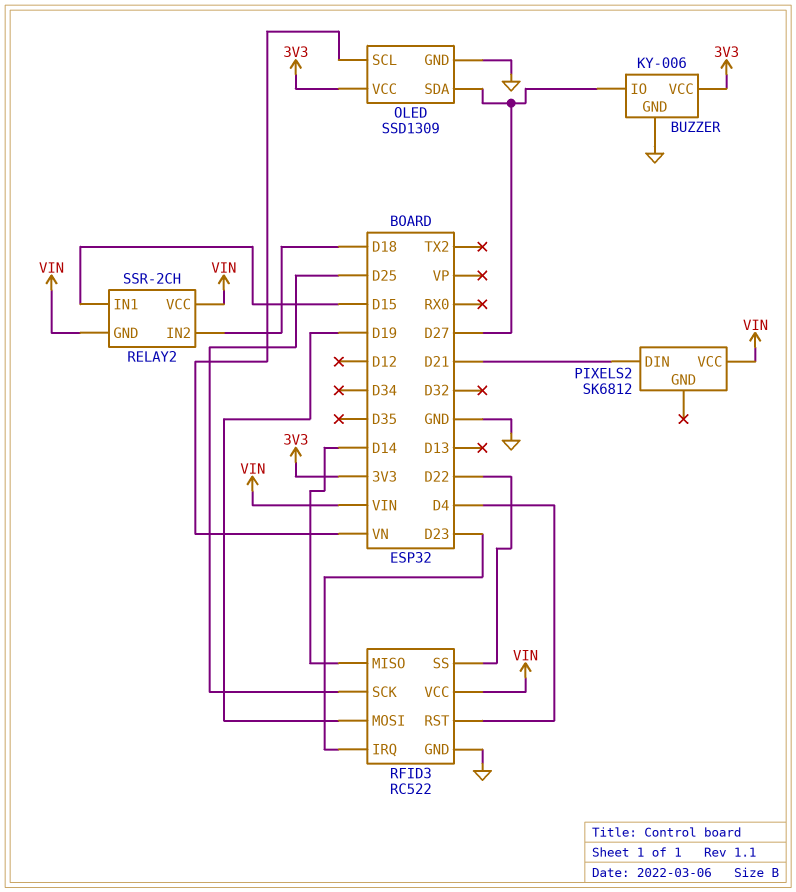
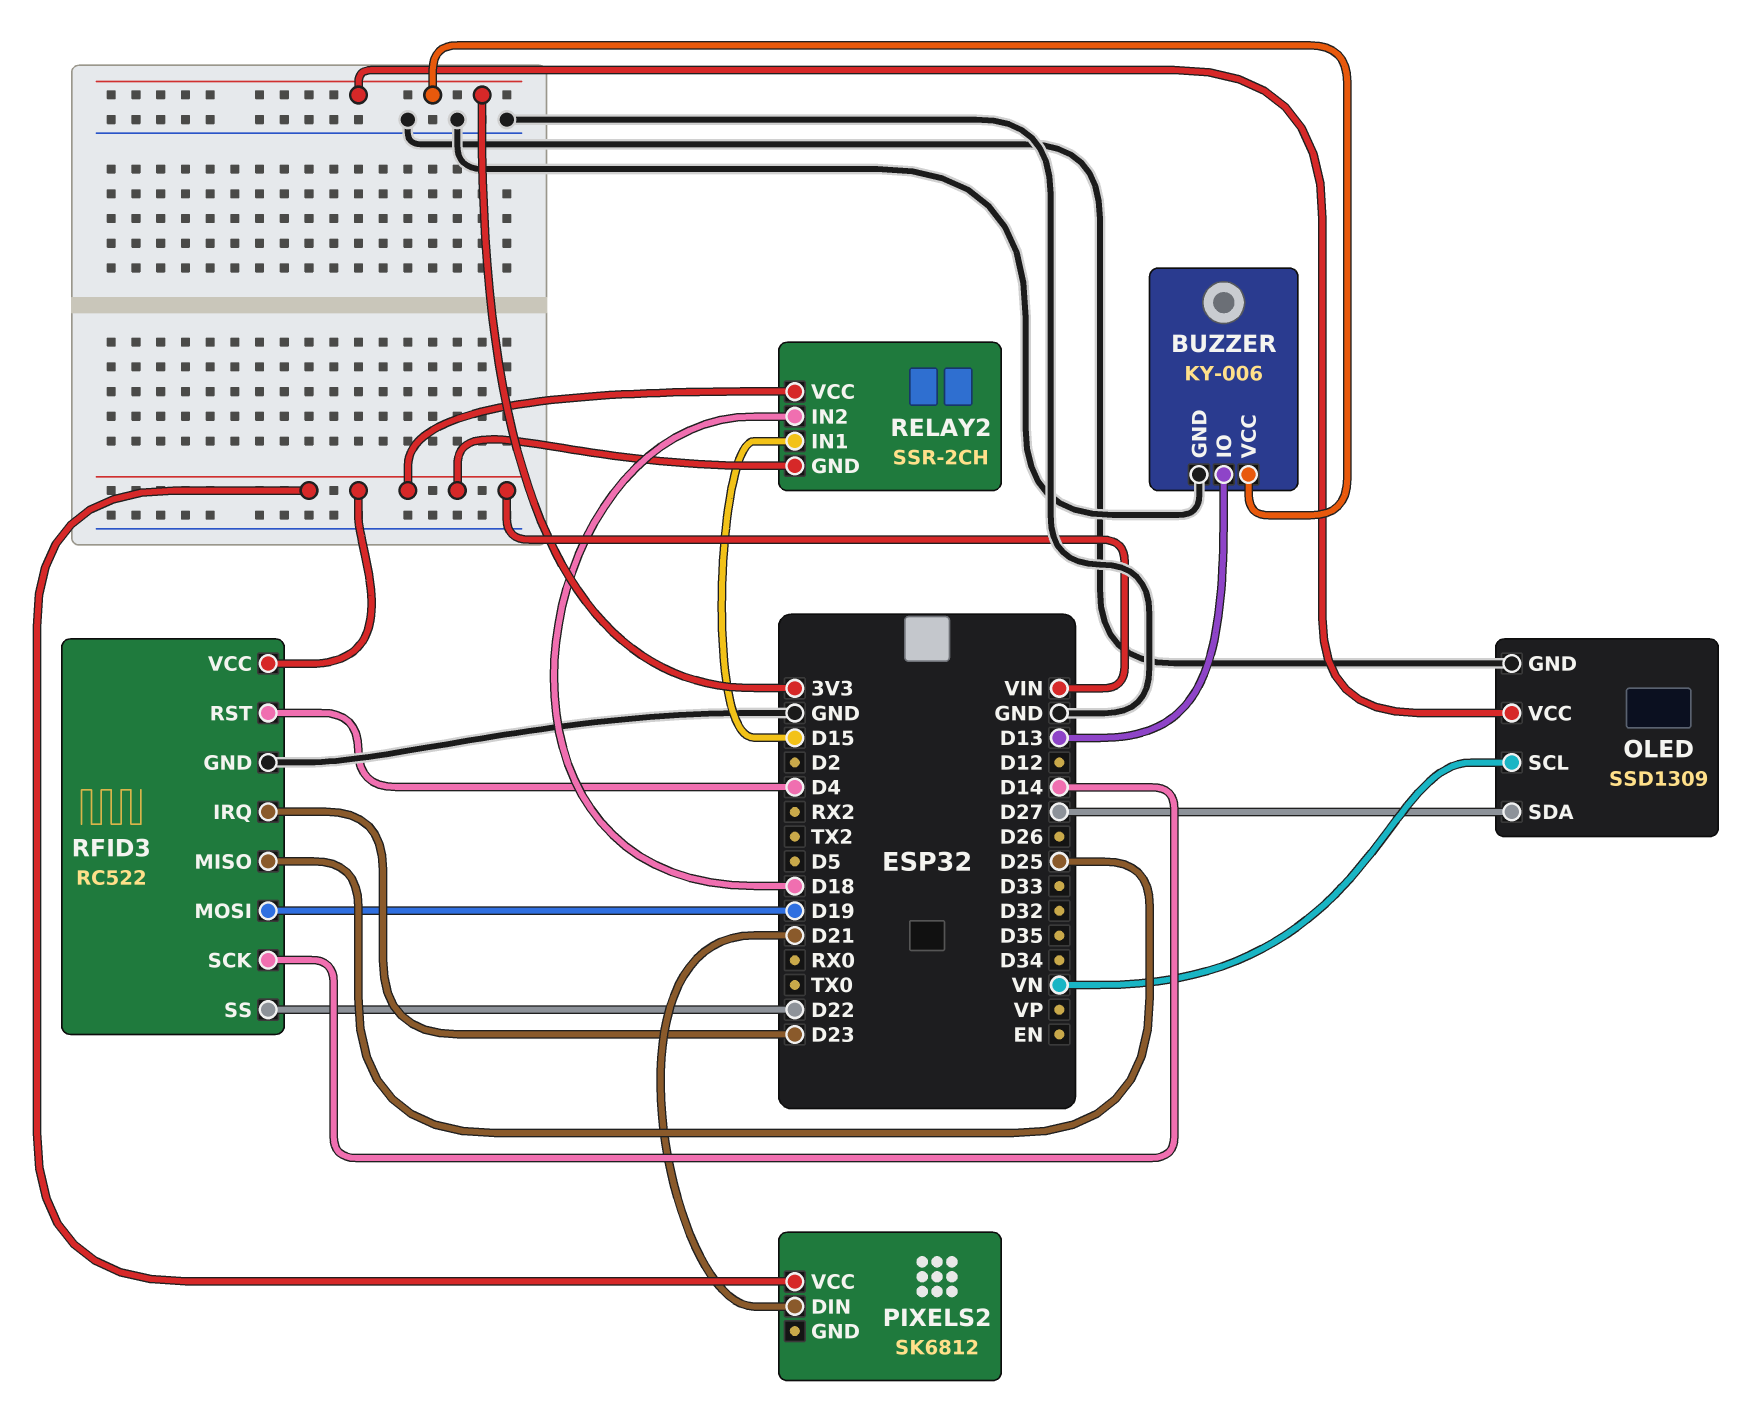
BUZZER pin IO: D27 -> D13
RFID3 pin MISO: D14 -> D25
RFID3 pin SCK: D25 -> D14

